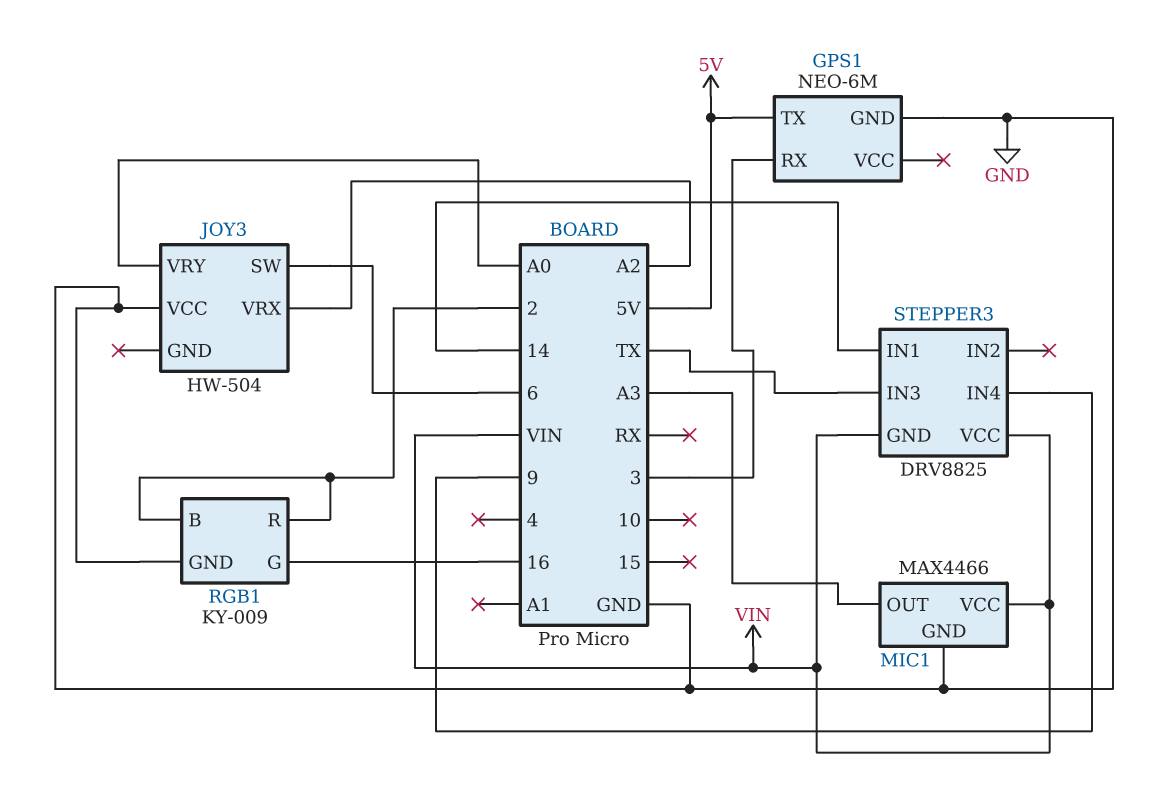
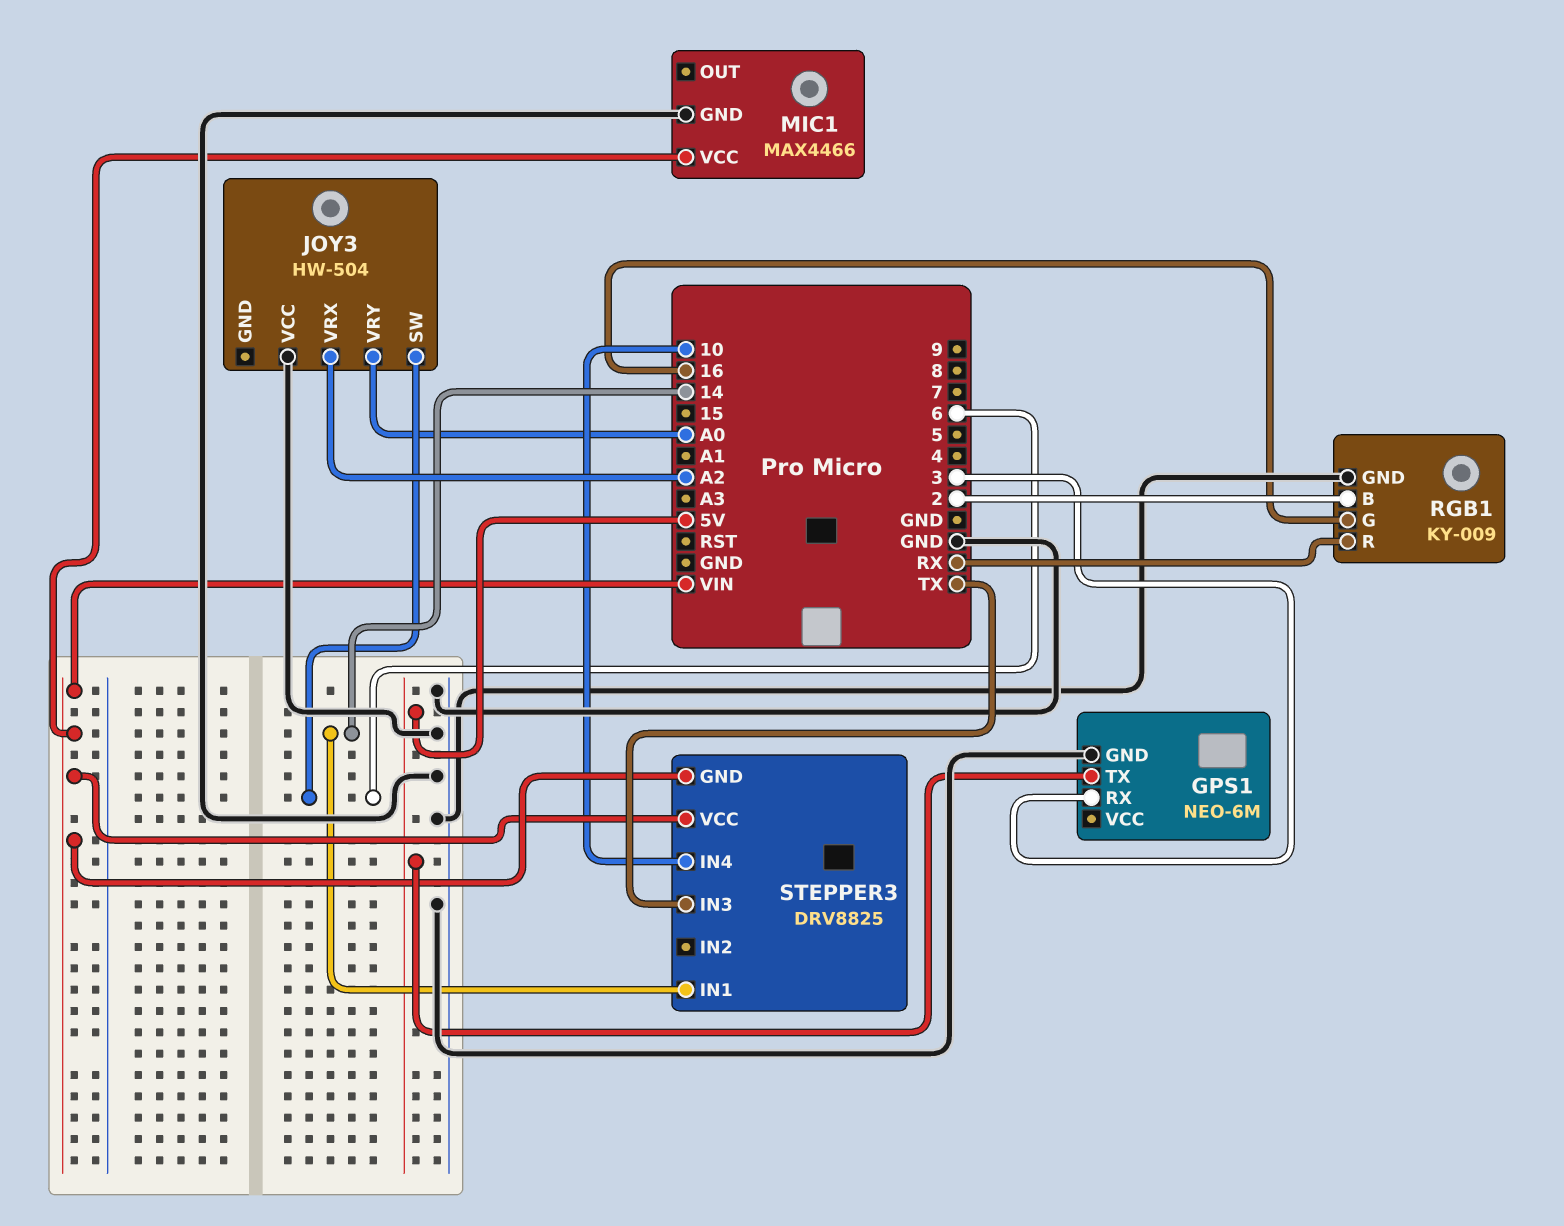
MIC1 pin OUT: A3 -> none
RGB1 pin R: 2 -> RX
STEPPER3 pin IN4: 9 -> 10

